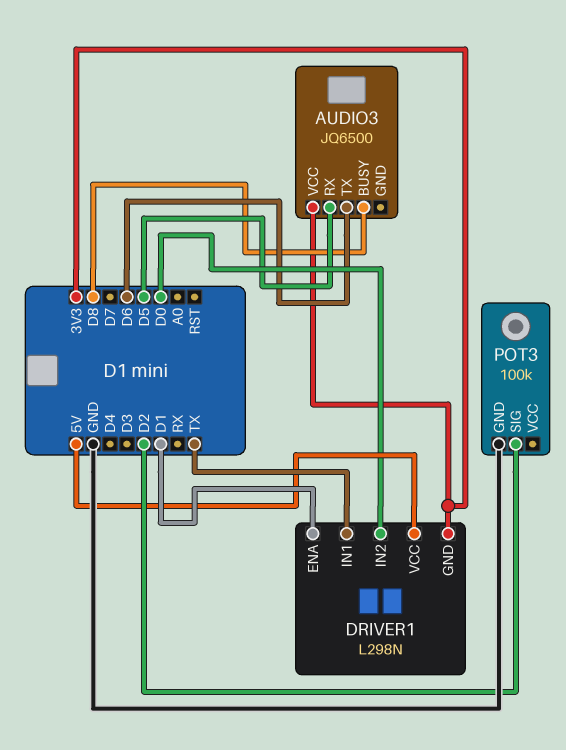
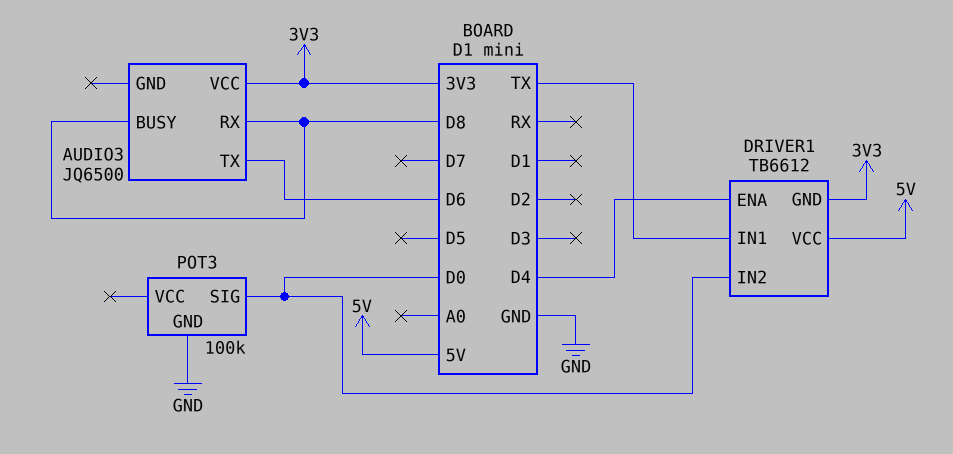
AUDIO3 pin RX: D5 -> D8
DRIVER1: L298N -> TB6612
DRIVER1 pin ENA: D1 -> D4
POT3 pin SIG: D2 -> D0

